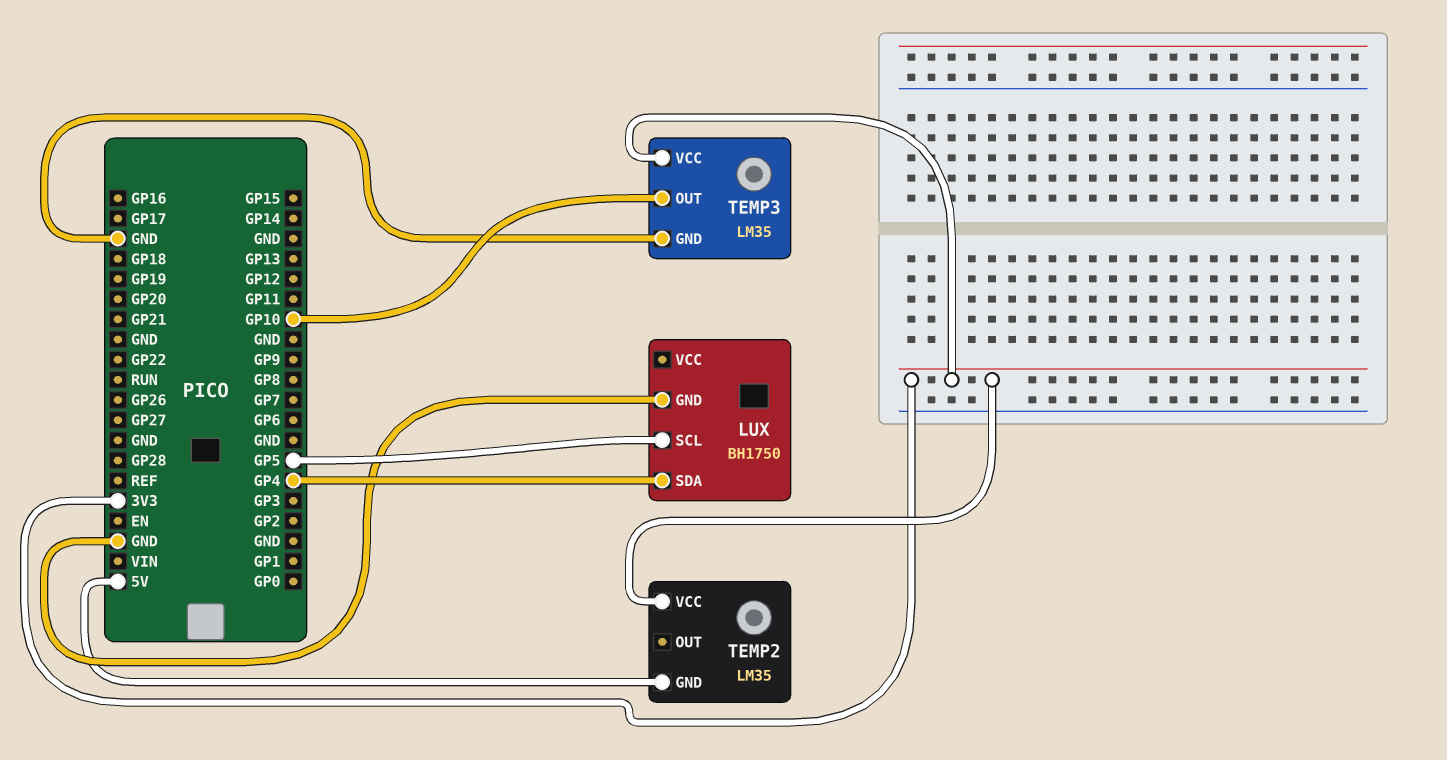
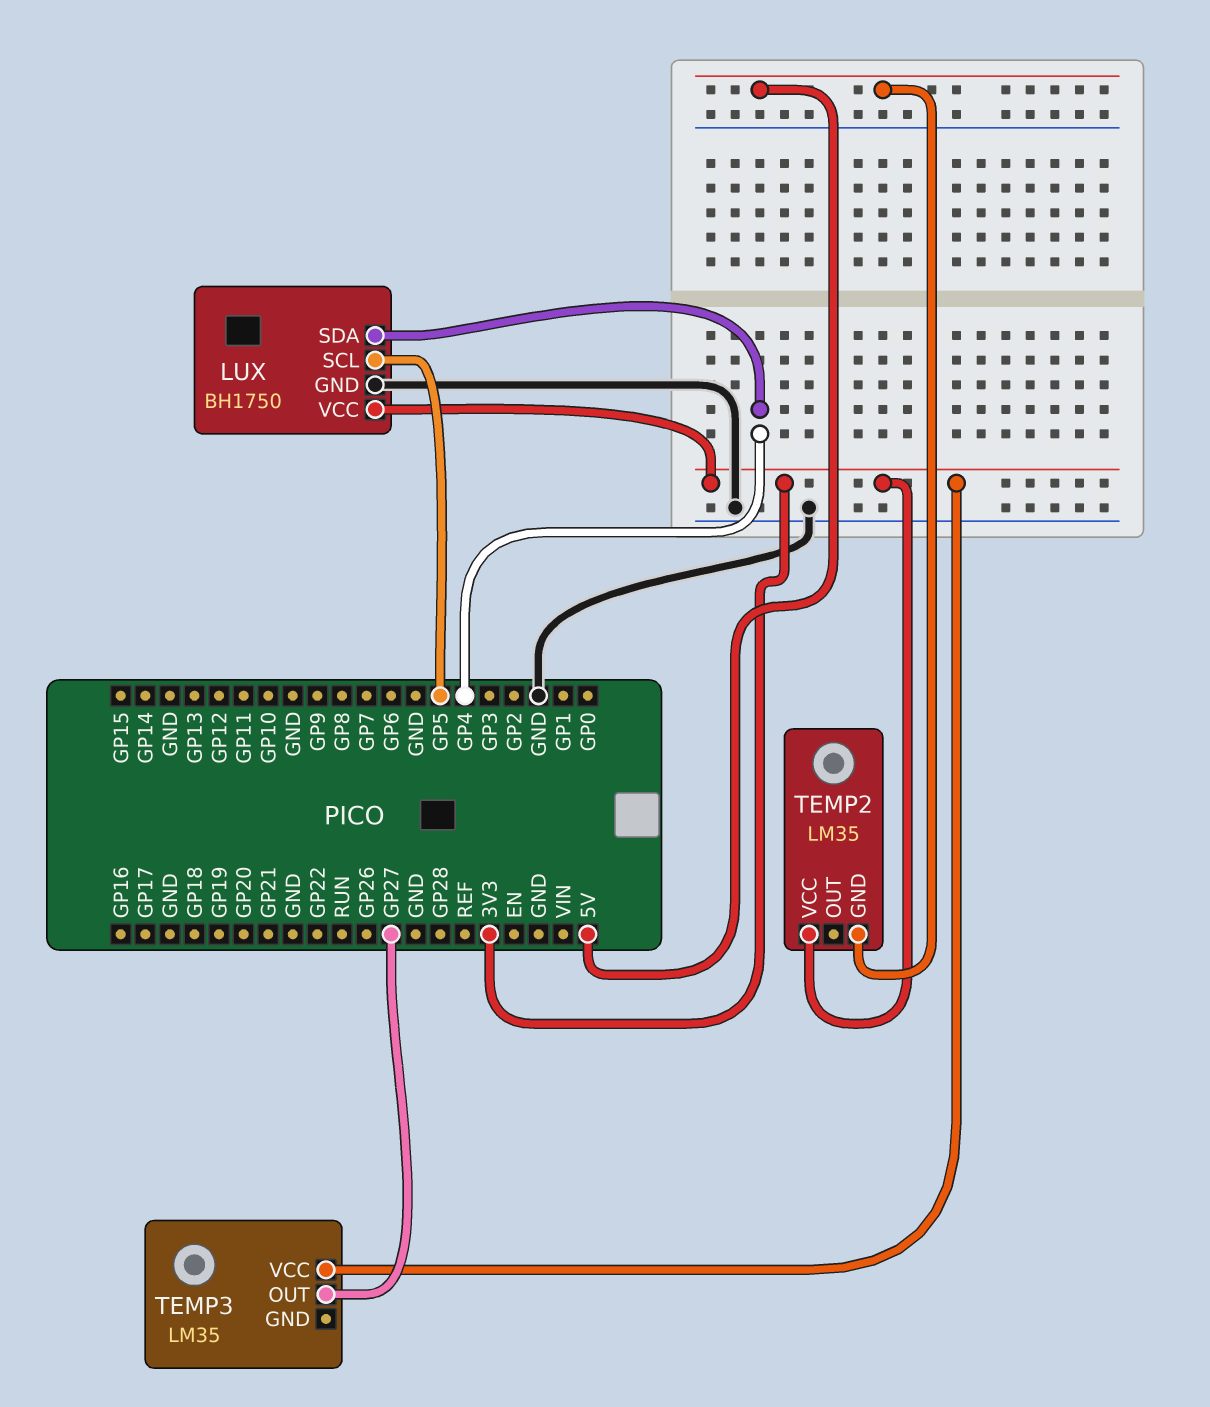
LUX pin VCC: none -> 3V3
TEMP3 pin GND: GND -> none
TEMP3 pin OUT: GP10 -> GP27

